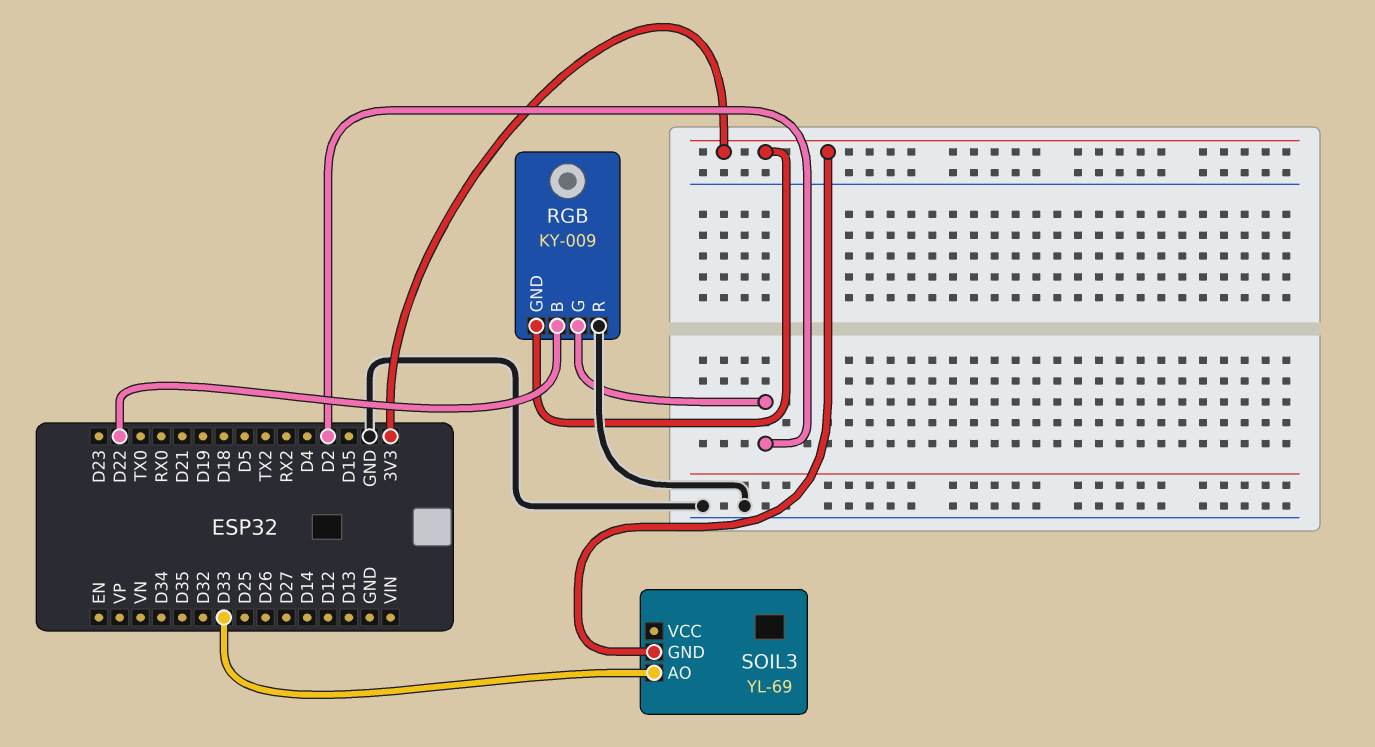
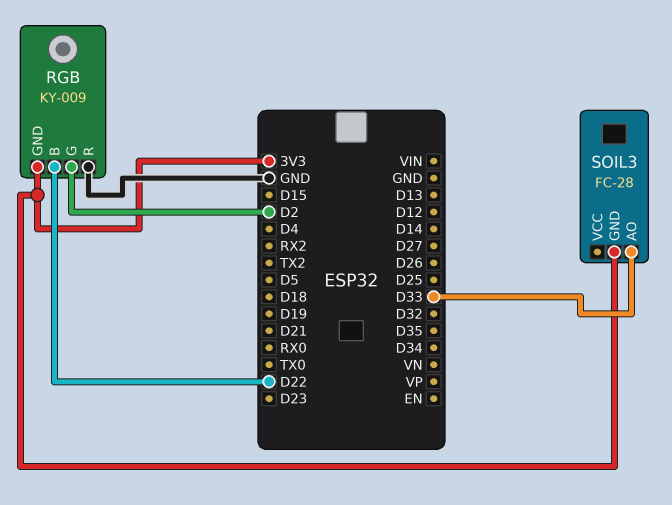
SOIL3: YL-69 -> FC-28

